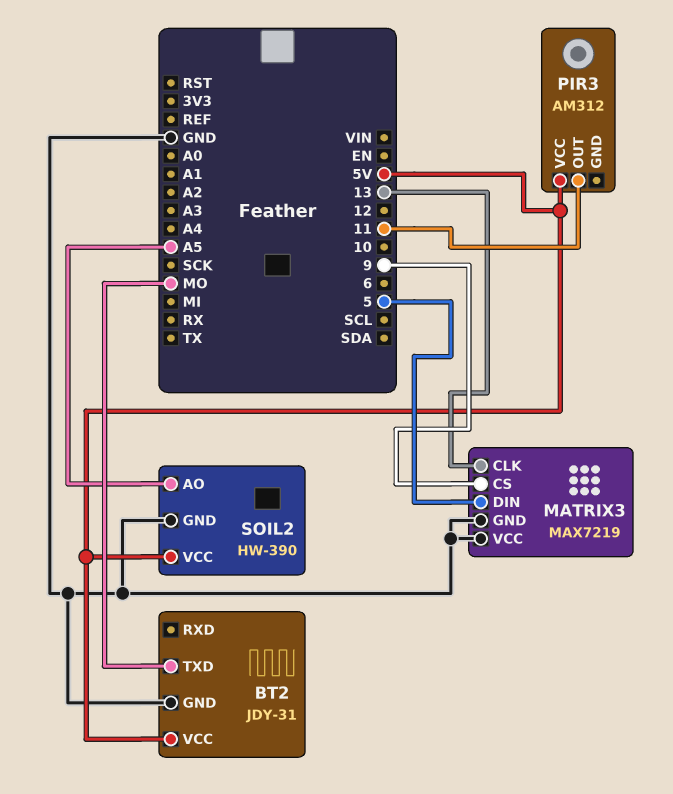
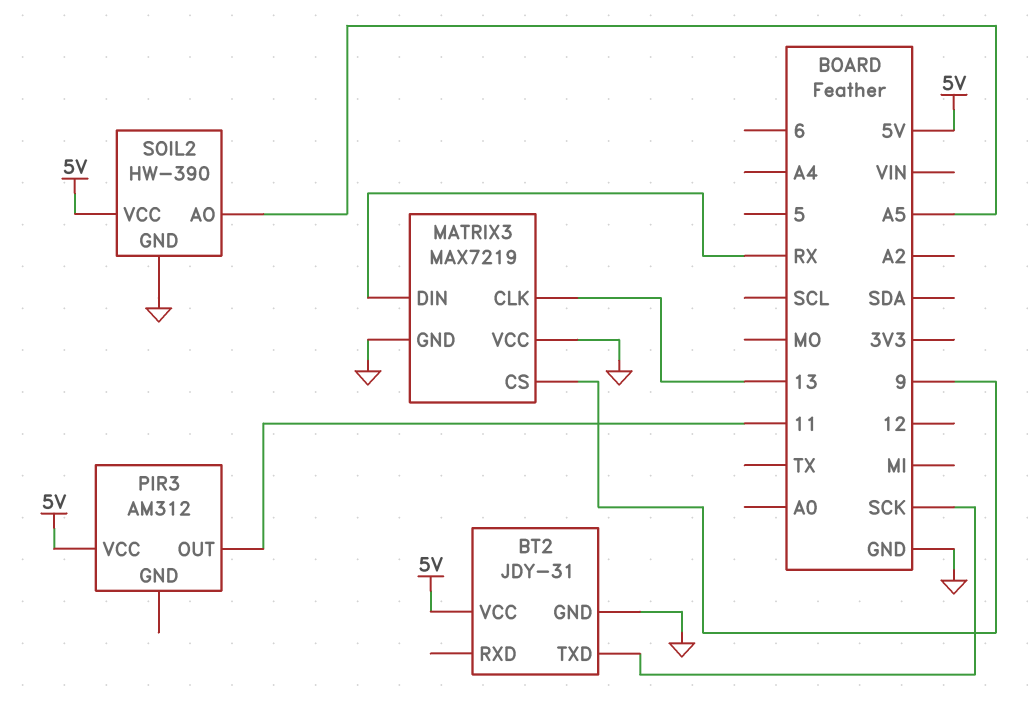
BT2 pin TXD: MO -> SCK
MATRIX3 pin DIN: 5 -> RX

